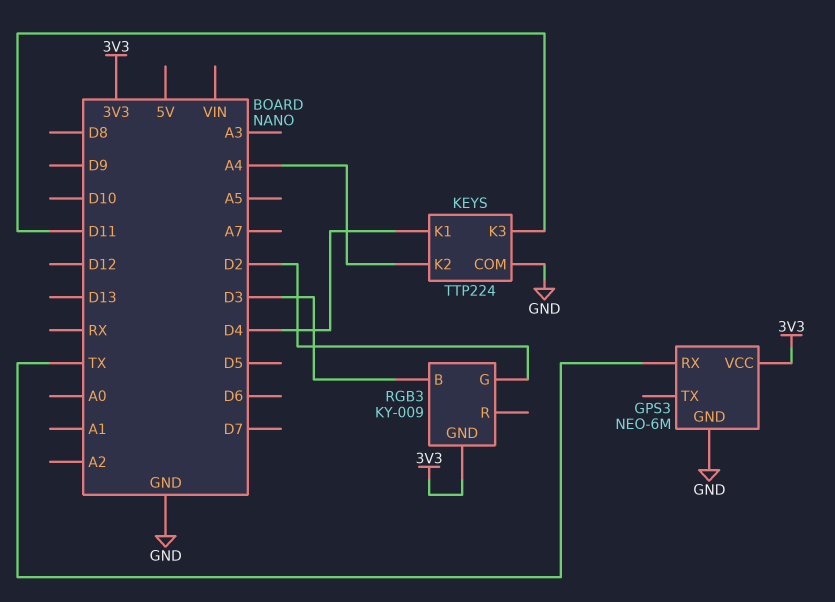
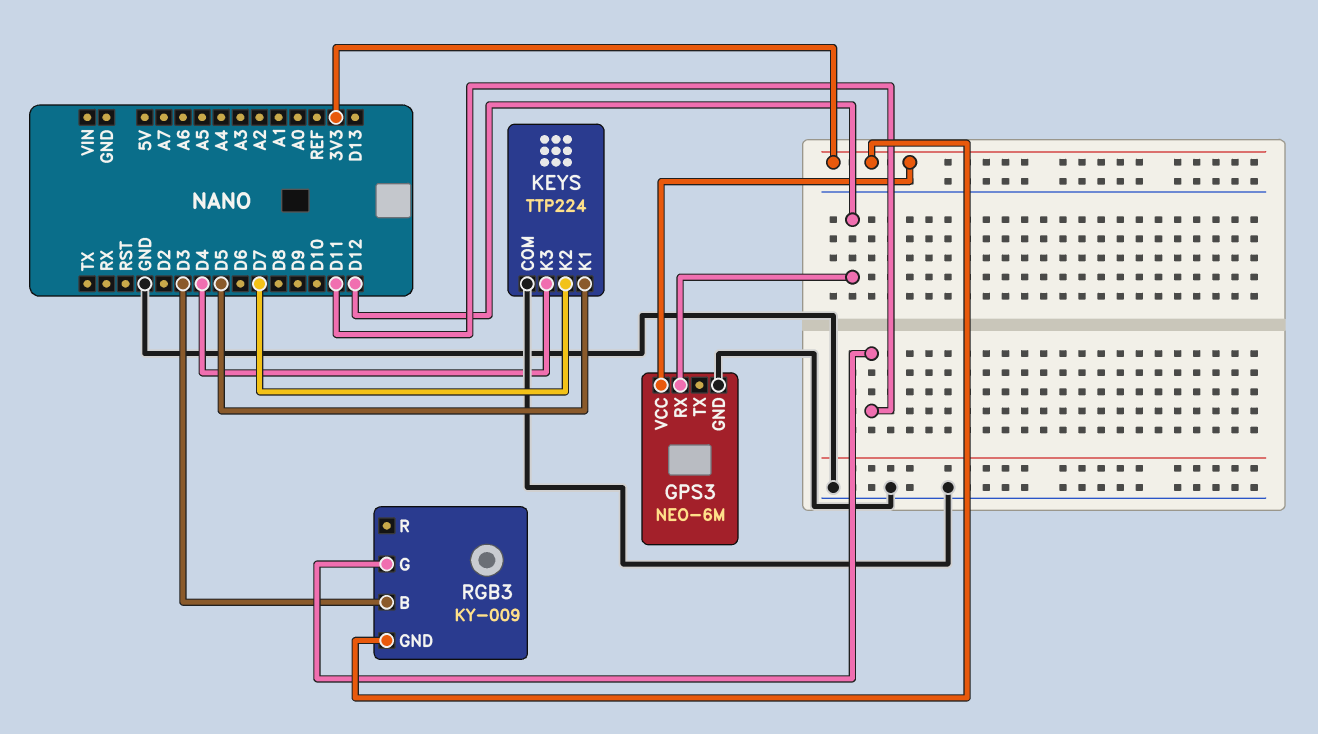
GPS3 pin RX: TX -> D12
KEYS pin K1: D4 -> D5
KEYS pin K2: A4 -> D7
KEYS pin K3: D11 -> D4
RGB3 pin G: D2 -> D11

